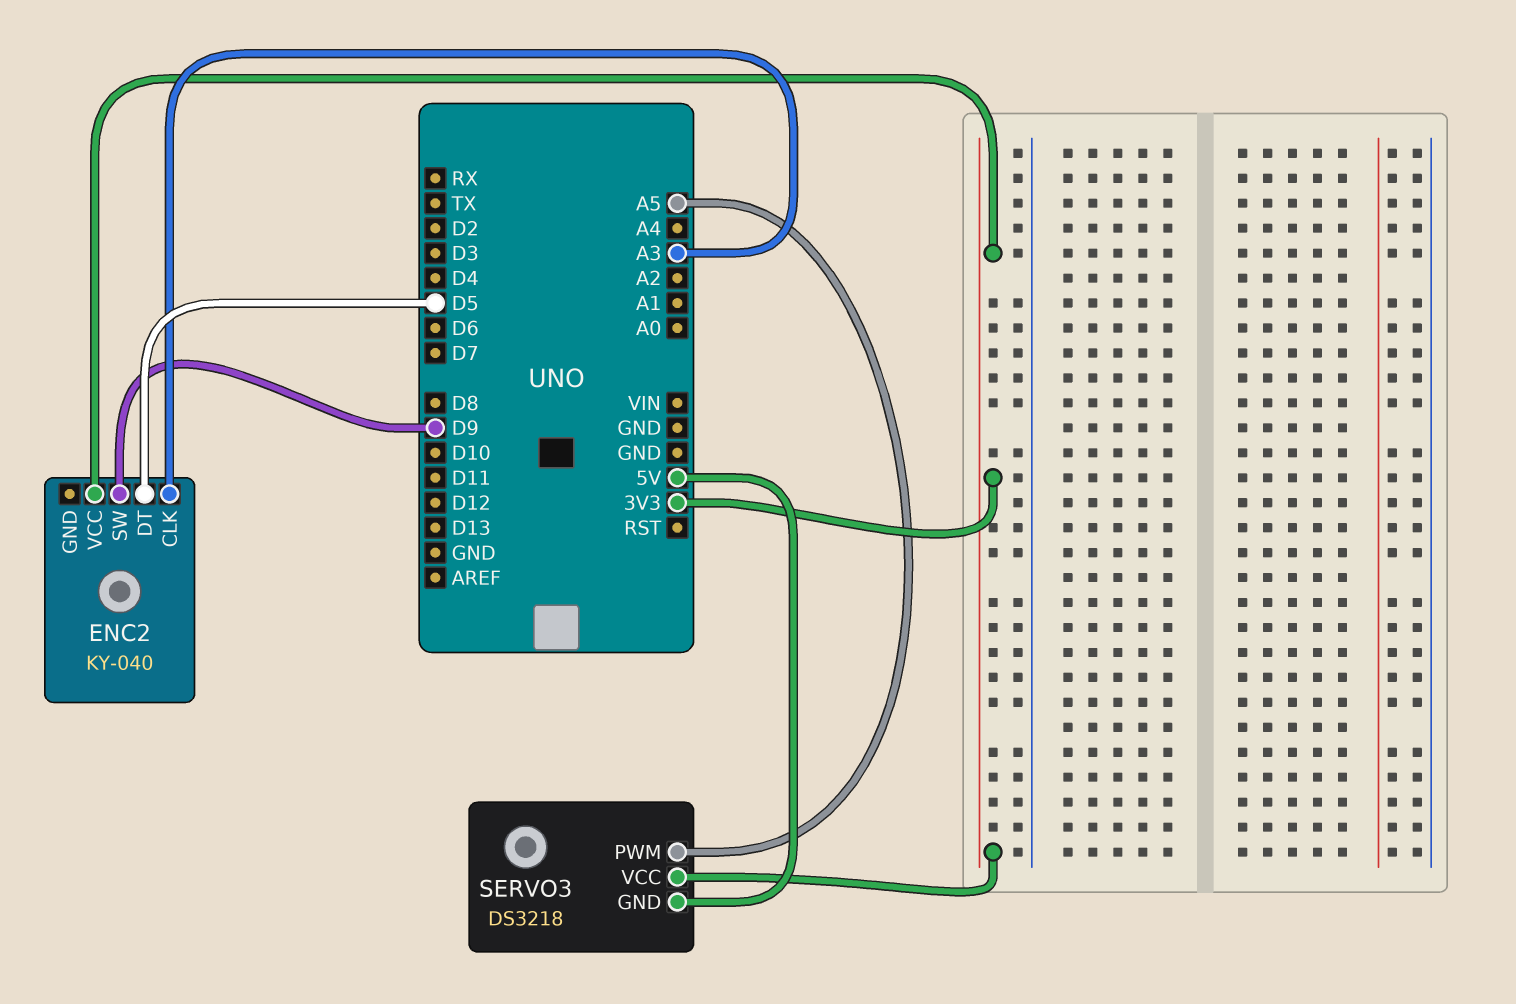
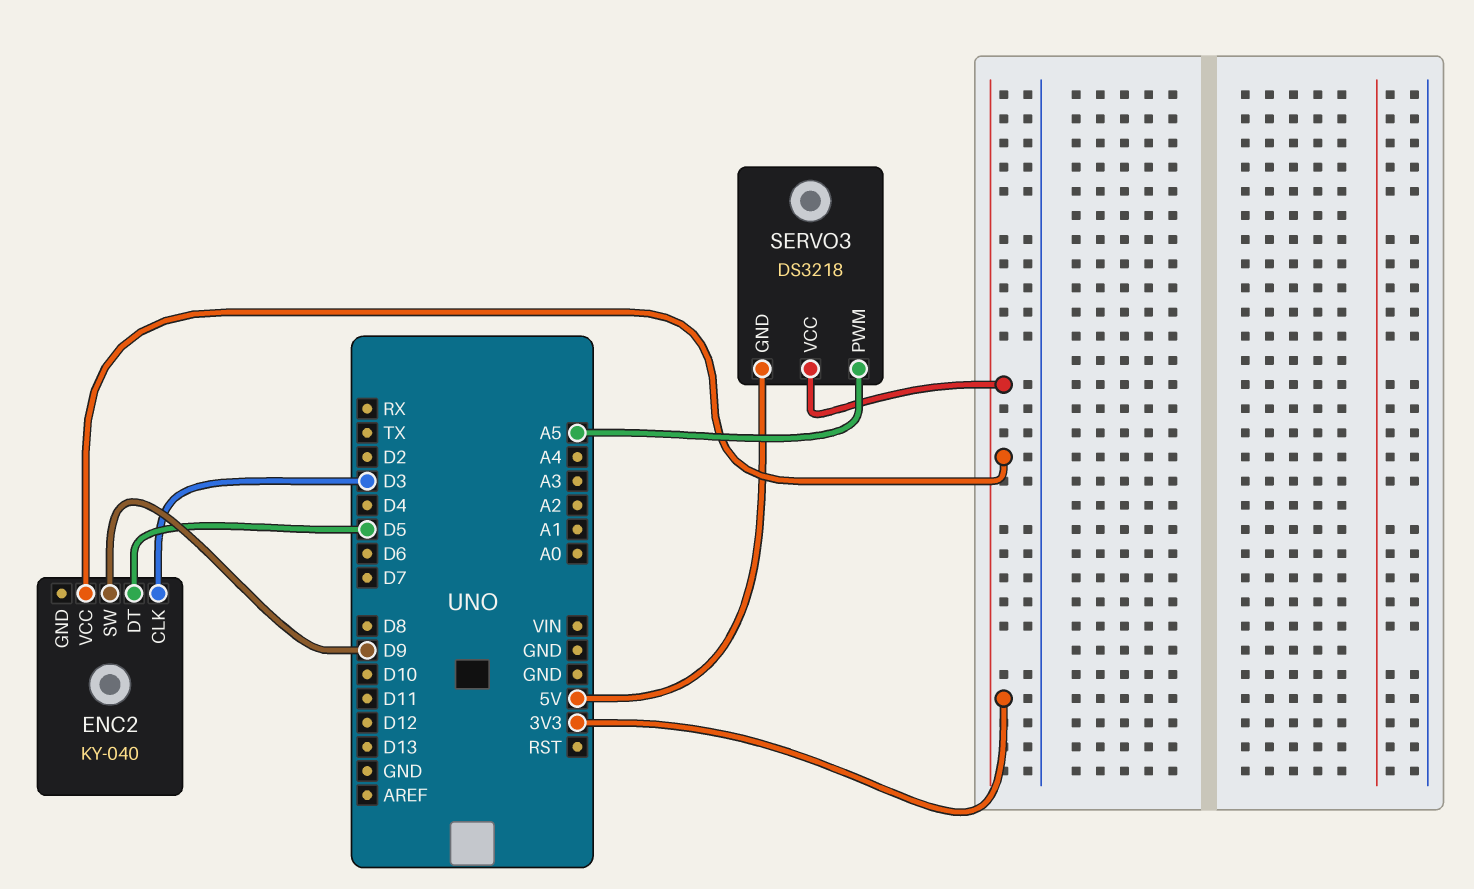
ENC2 pin CLK: A3 -> D3

